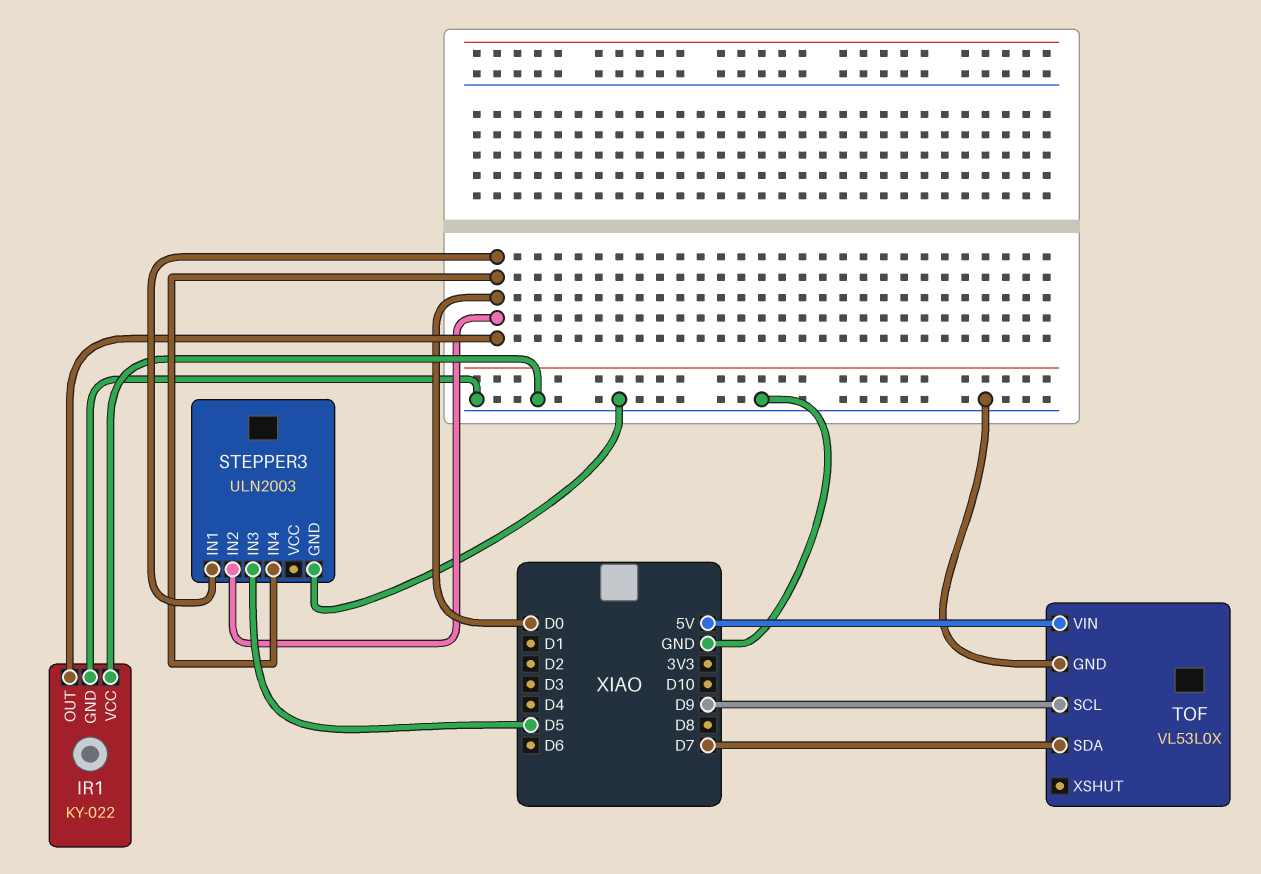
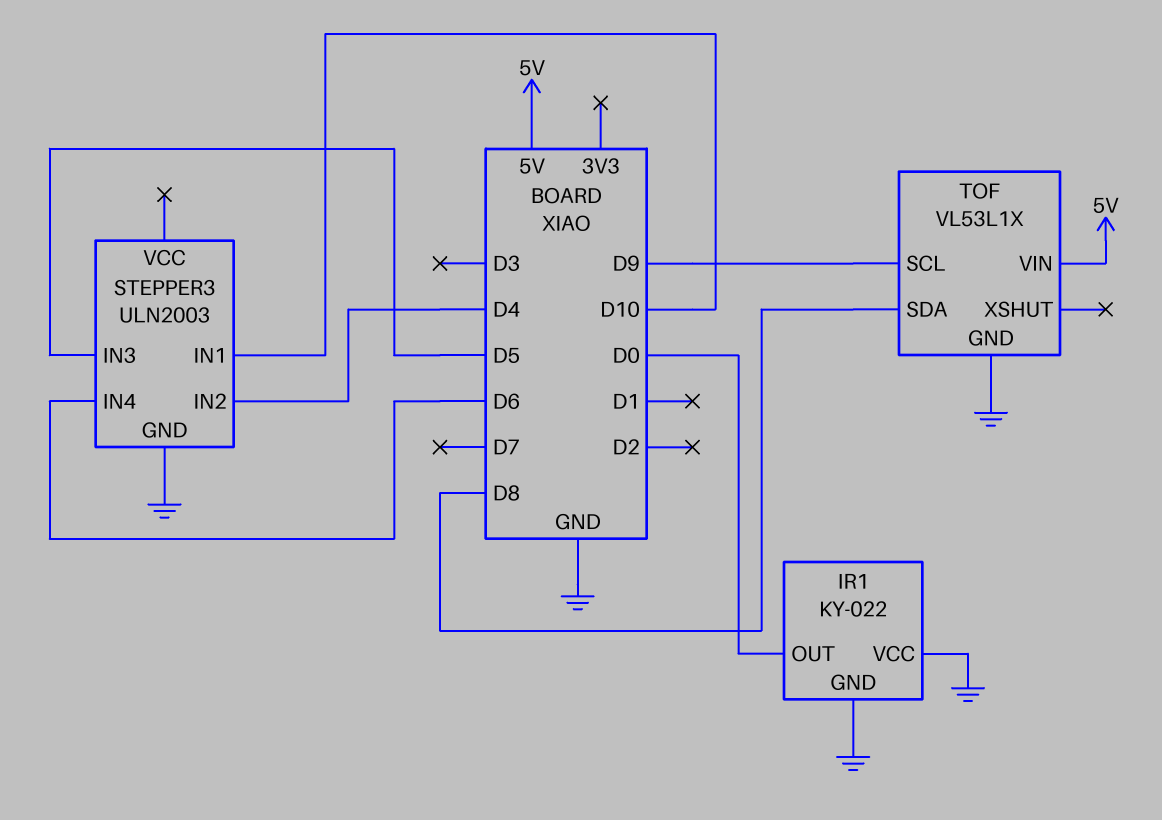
STEPPER3 pin IN1: D0 -> D10
STEPPER3 pin IN2: D0 -> D4
STEPPER3 pin IN4: D0 -> D6
TOF: VL53L0X -> VL53L1X
TOF pin SDA: D7 -> D8

